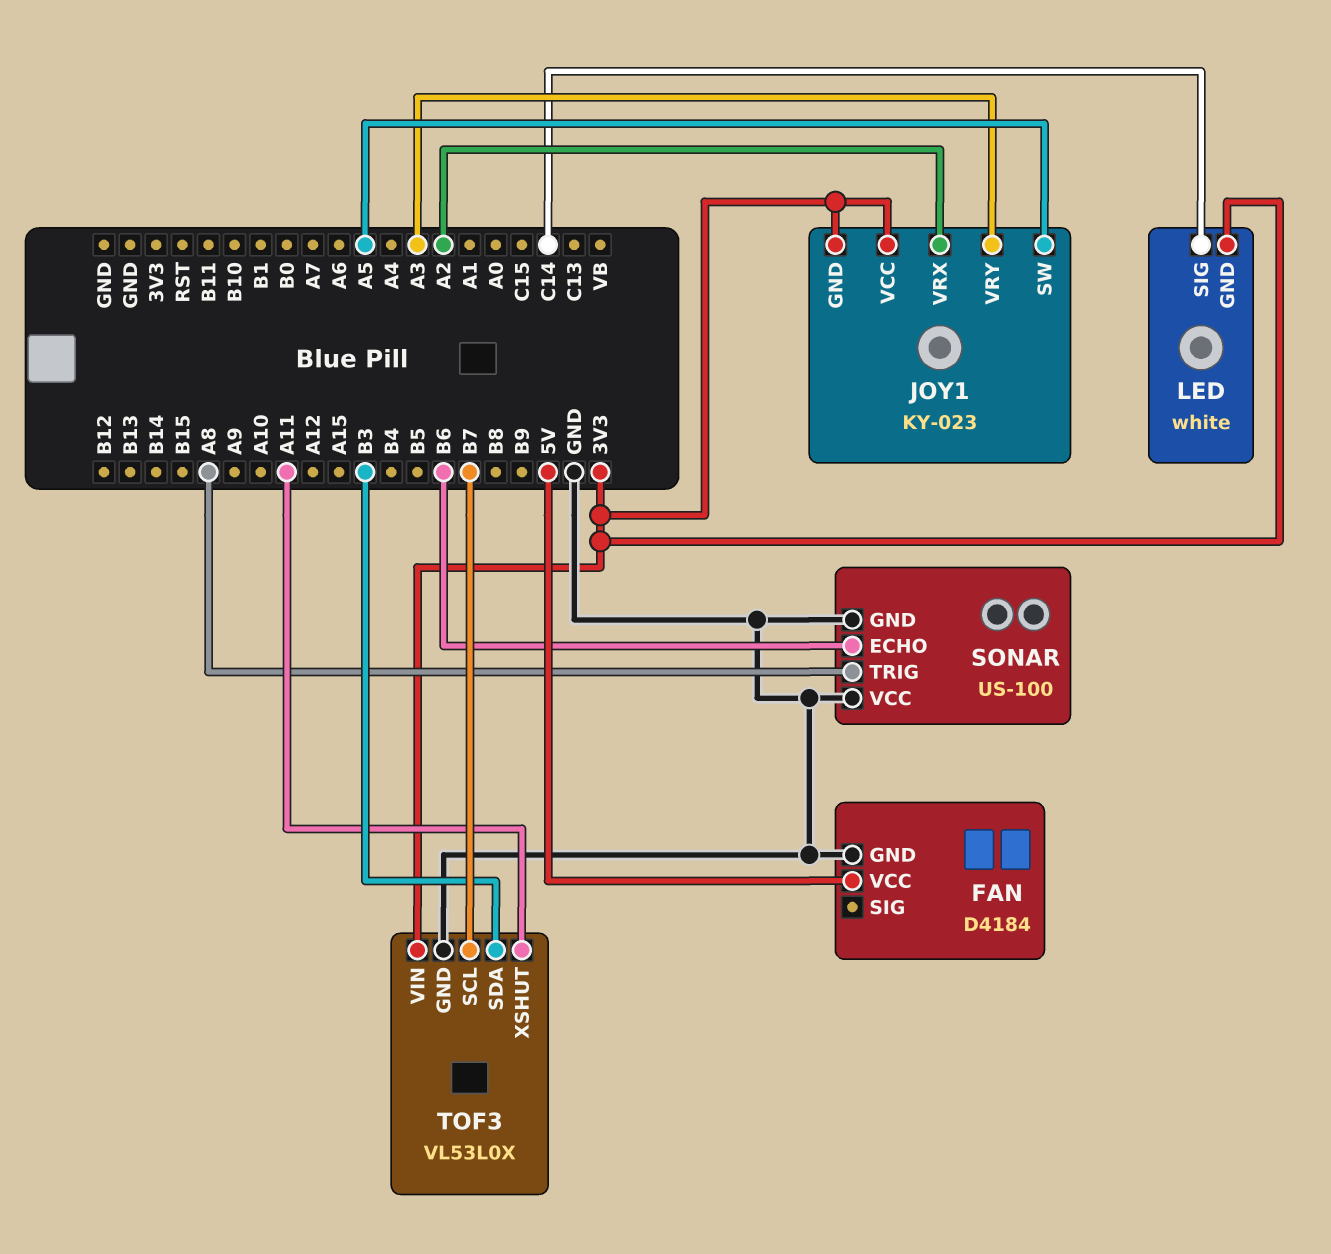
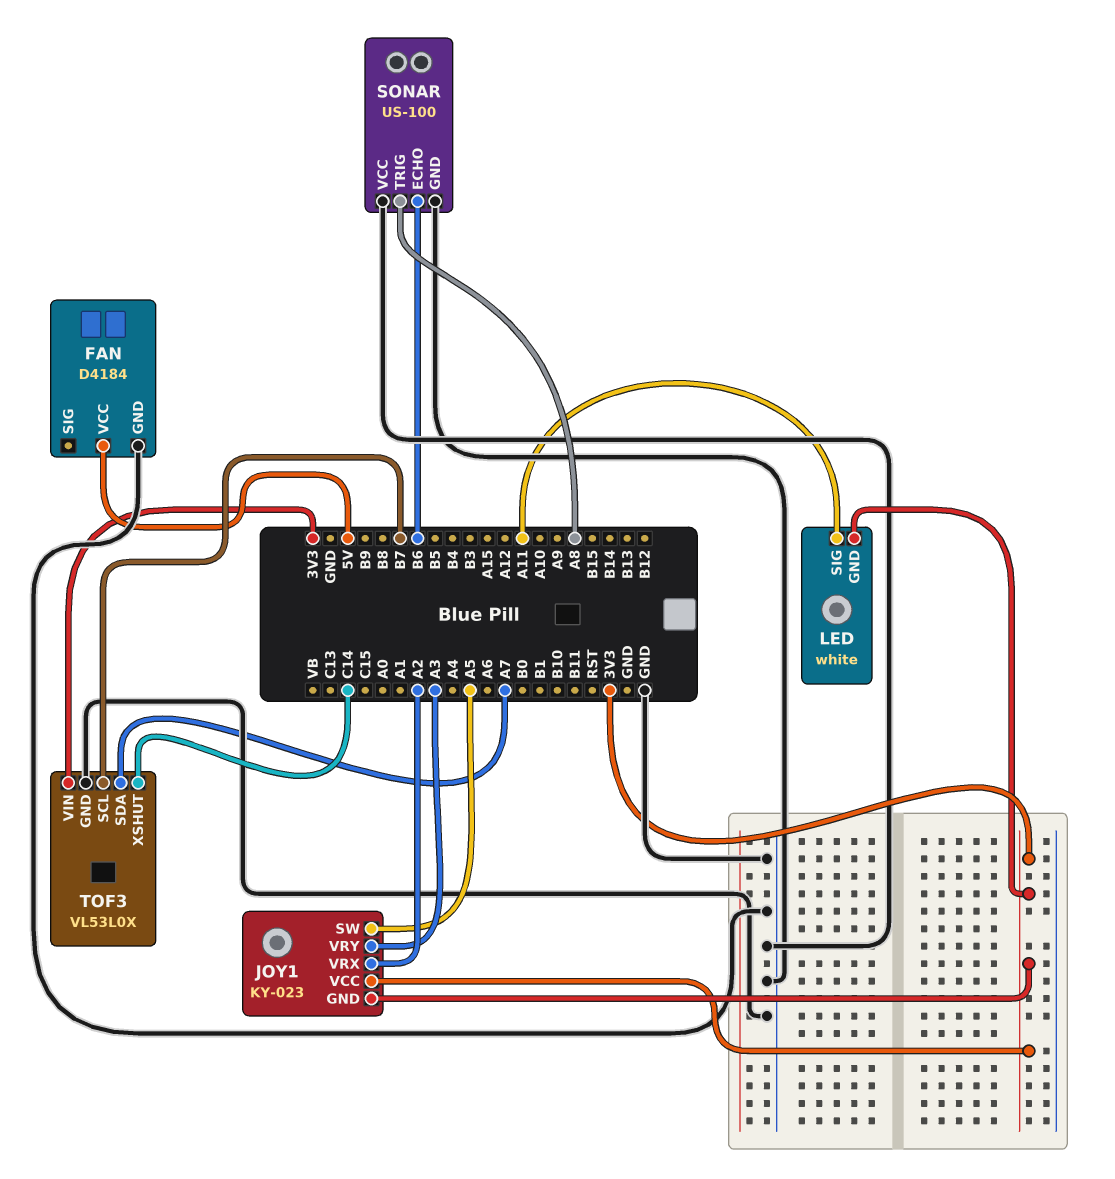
LED pin SIG: C14 -> A11
TOF3 pin SDA: B3 -> A7
TOF3 pin XSHUT: A11 -> C14

